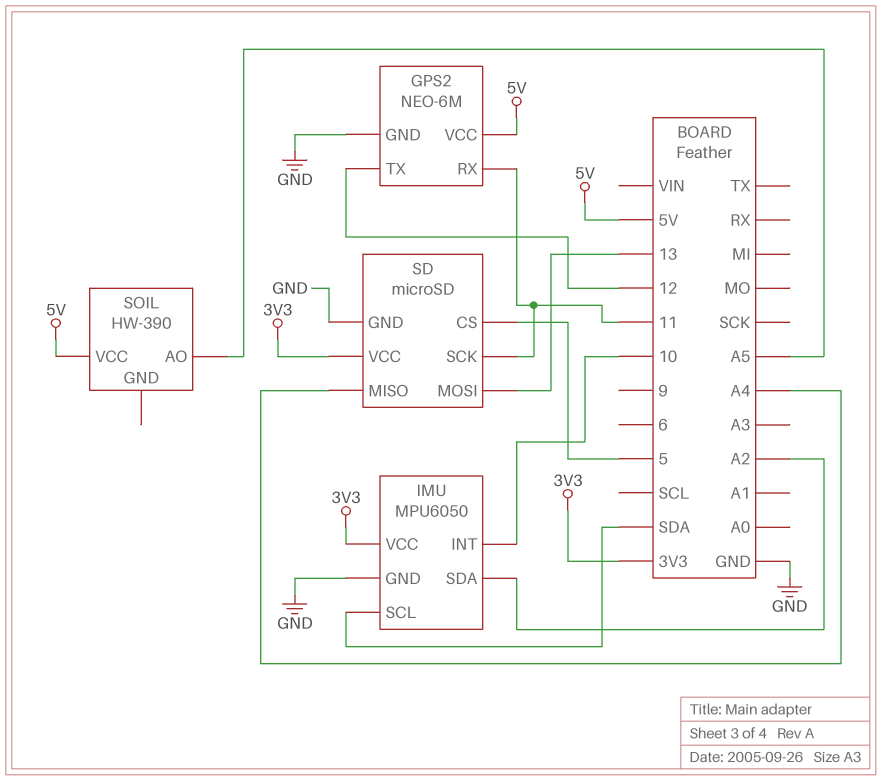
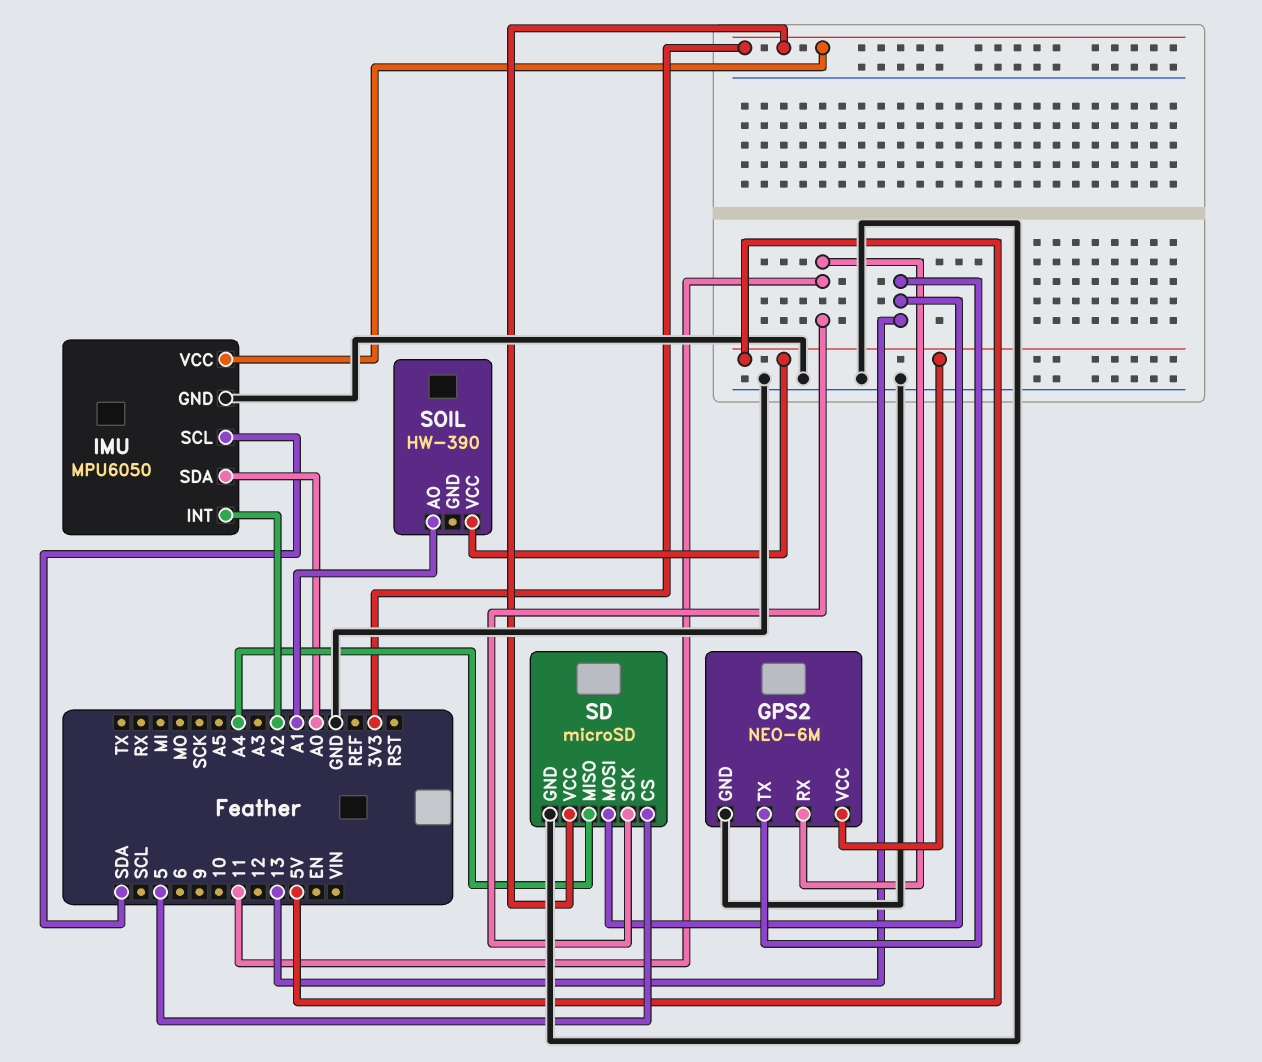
GPS2 pin TX: 12 -> 13
IMU pin INT: 10 -> A2
IMU pin SDA: A2 -> A0
SOIL pin AO: A5 -> A1

